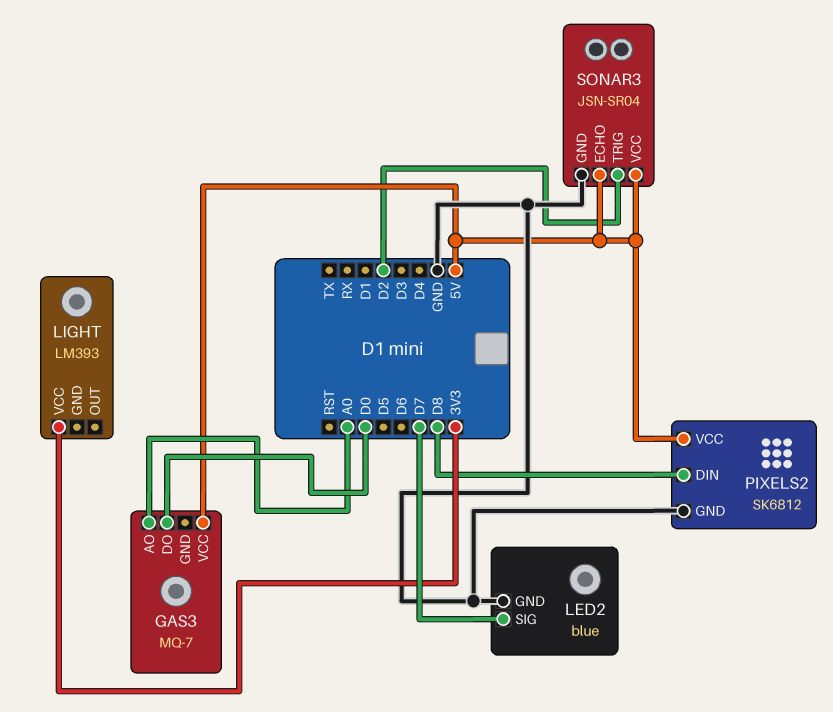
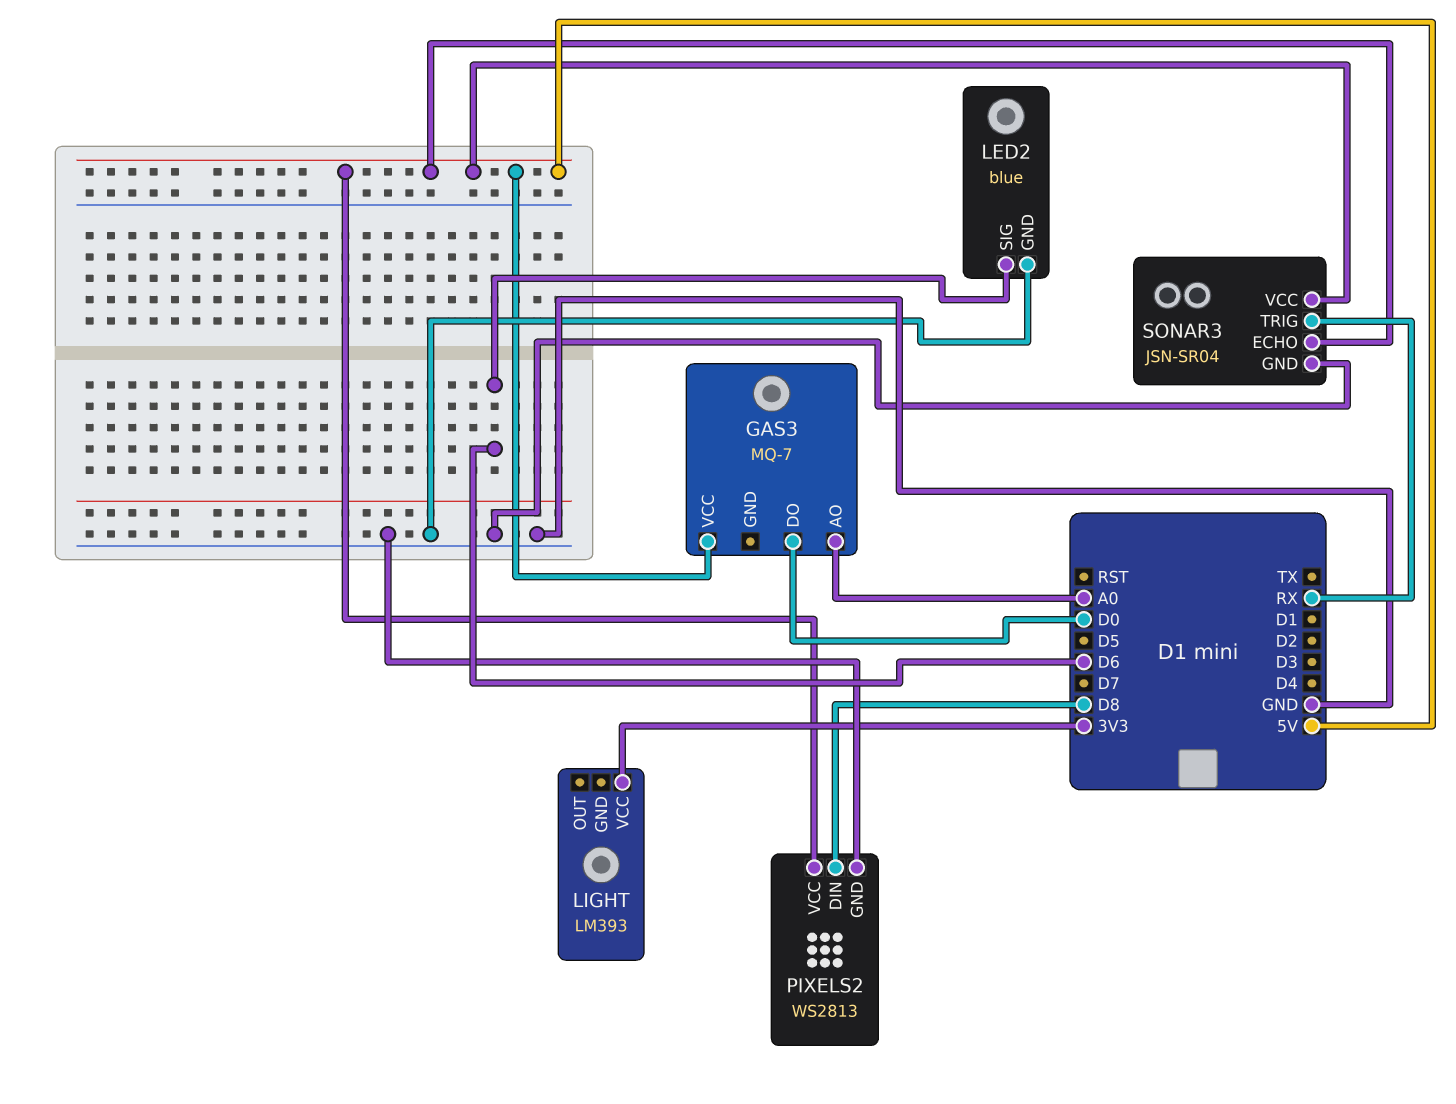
LED2 pin SIG: D7 -> D6
PIXELS2: SK6812 -> WS2813
SONAR3 pin TRIG: D2 -> RX

